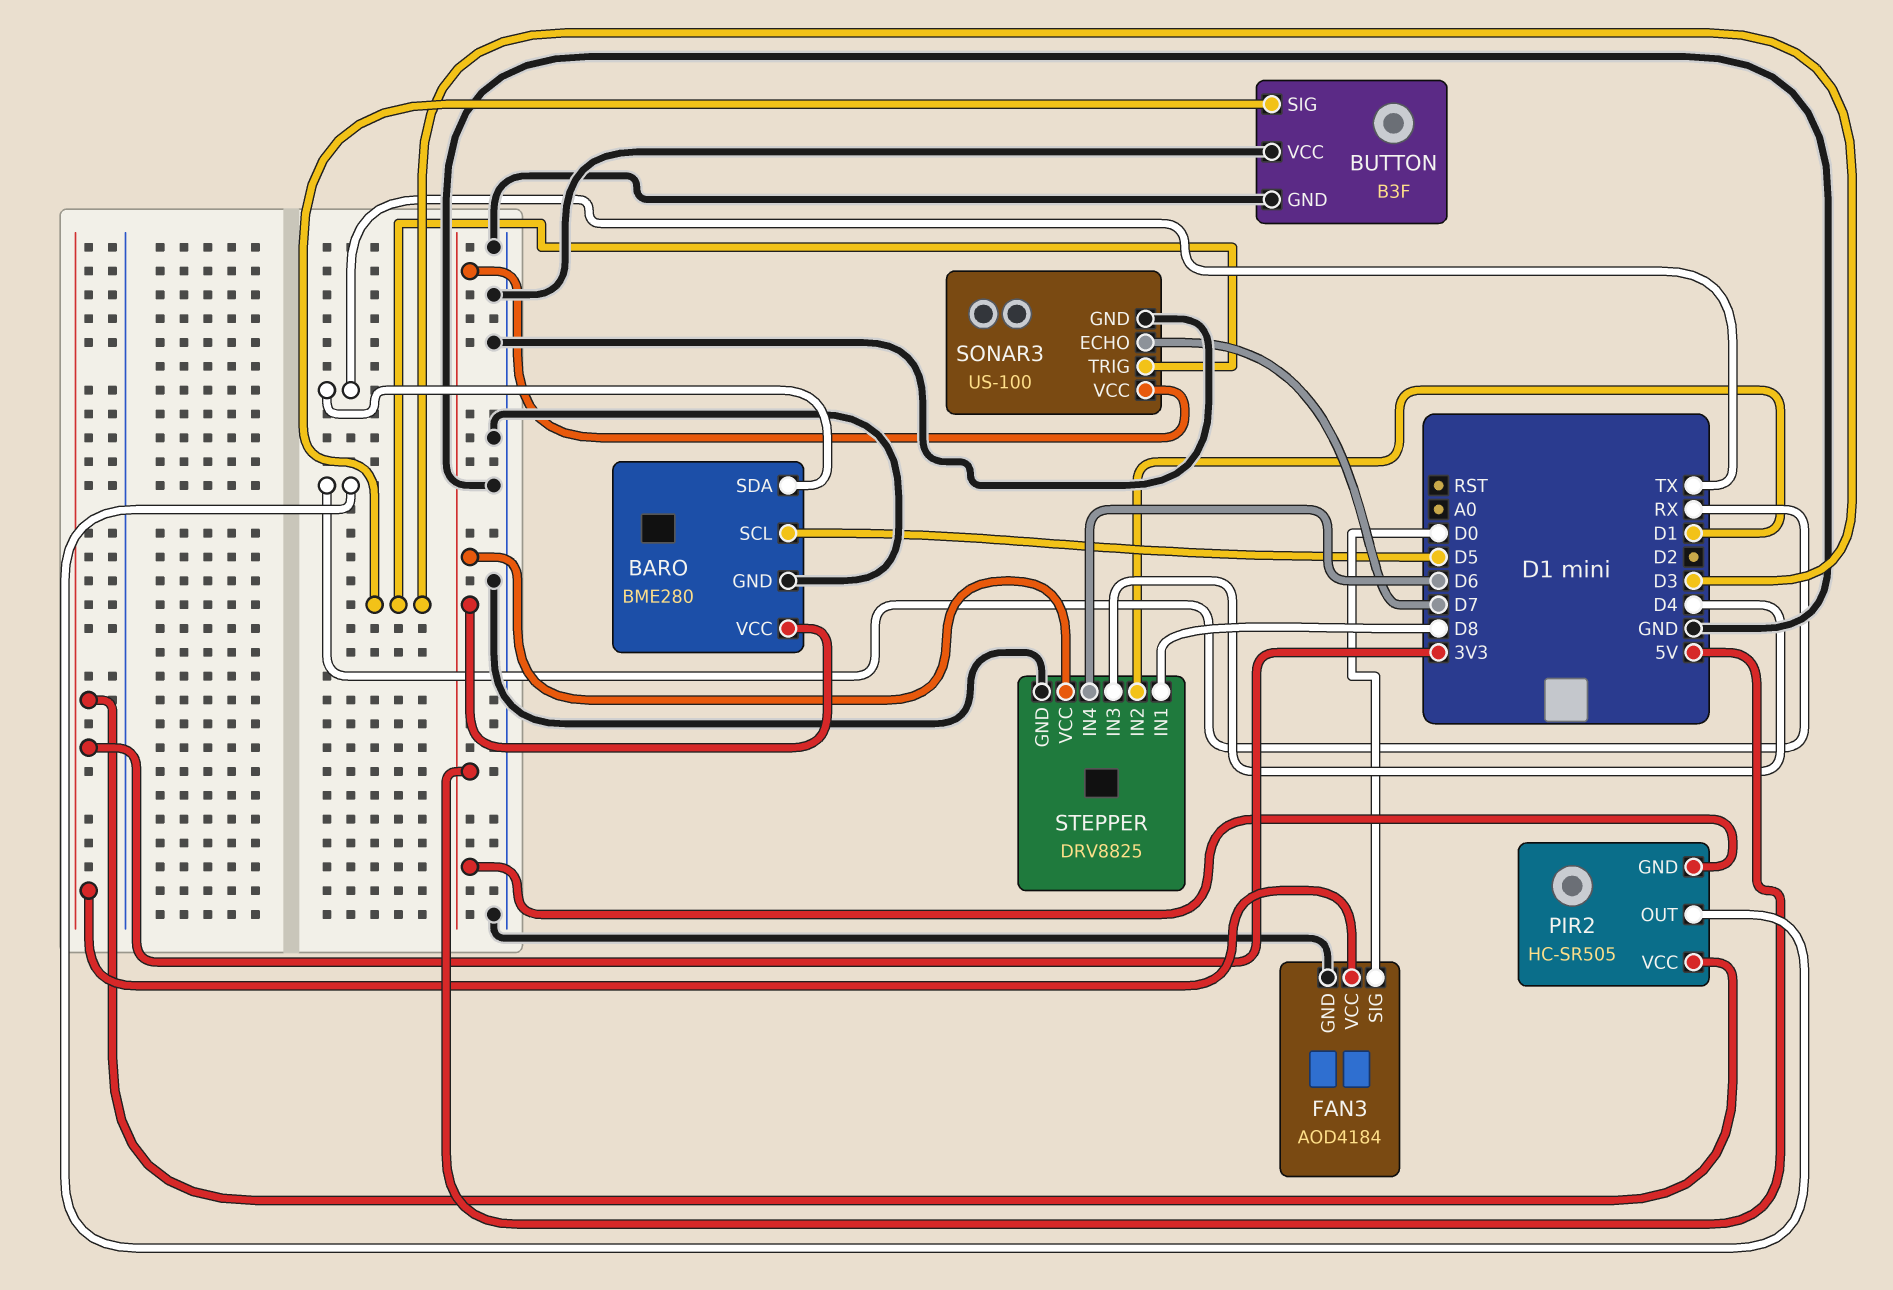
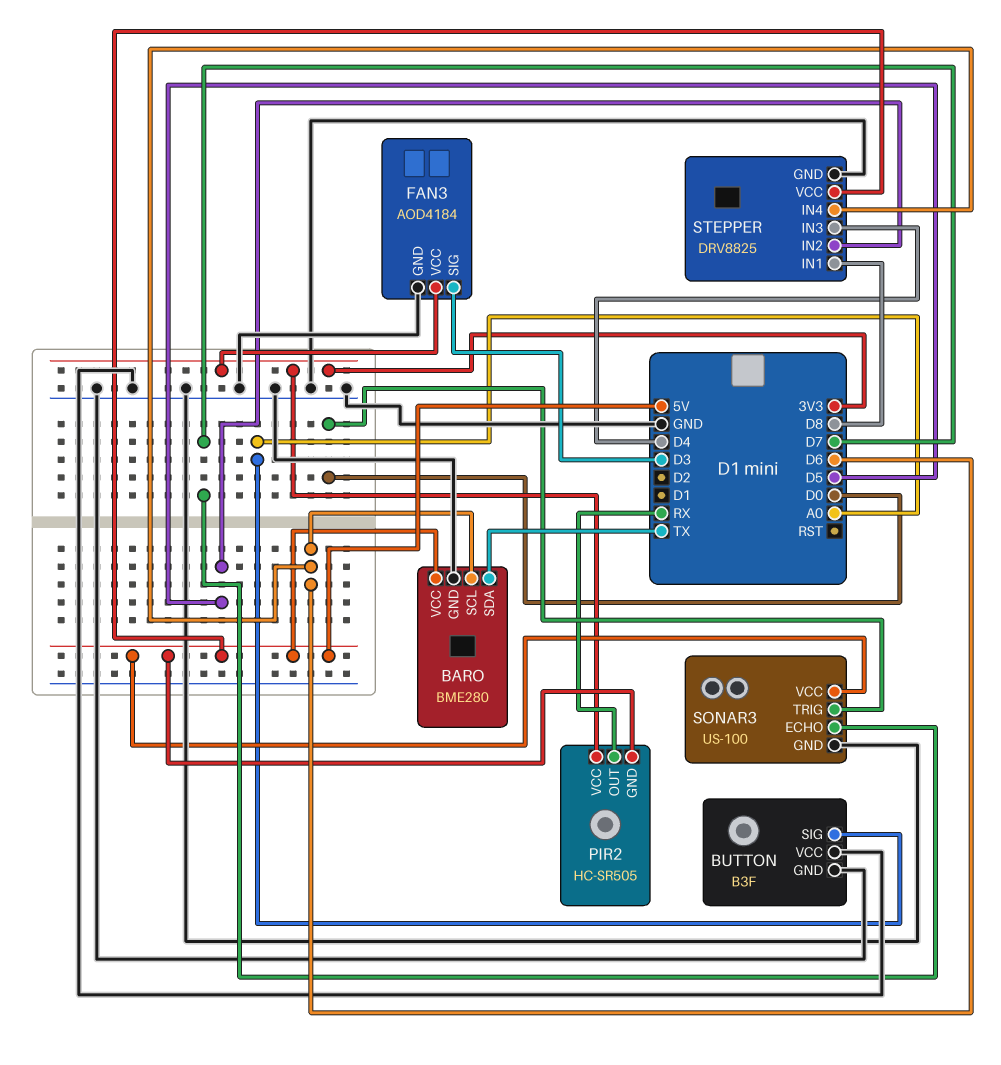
BARO pin SCL: D5 -> D6
BUTTON pin SIG: D3 -> A0
FAN3 pin SIG: D0 -> D3
SONAR3 pin TRIG: D3 -> D0
STEPPER pin IN2: D1 -> D5

